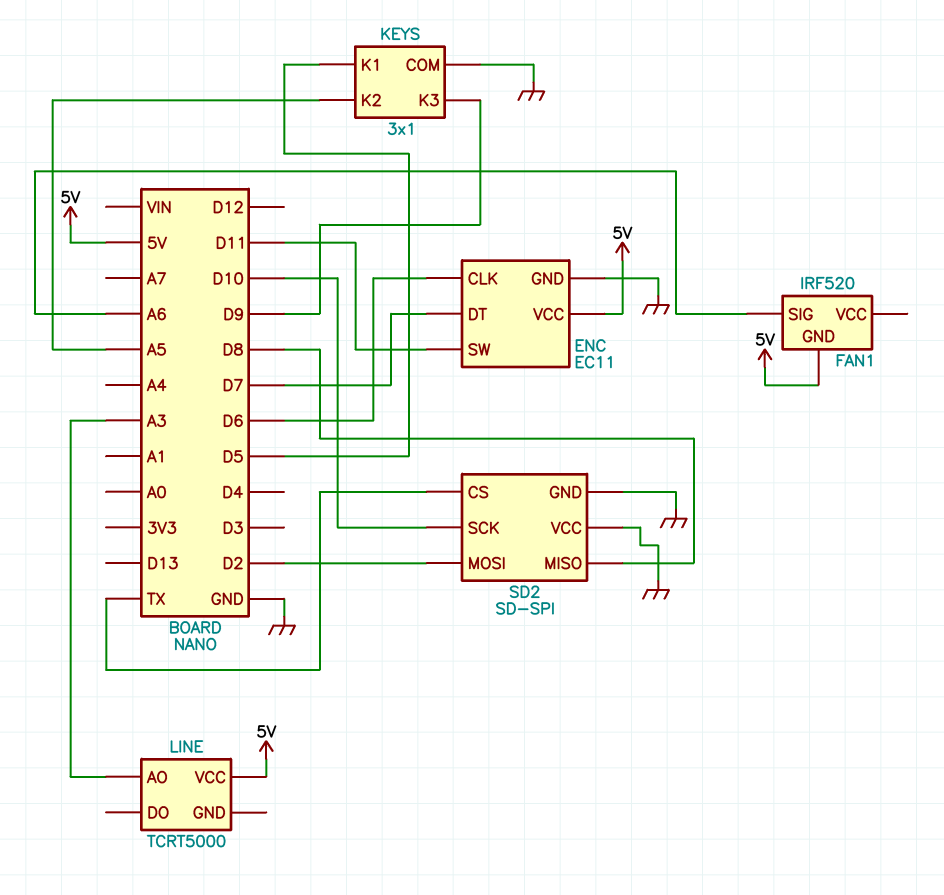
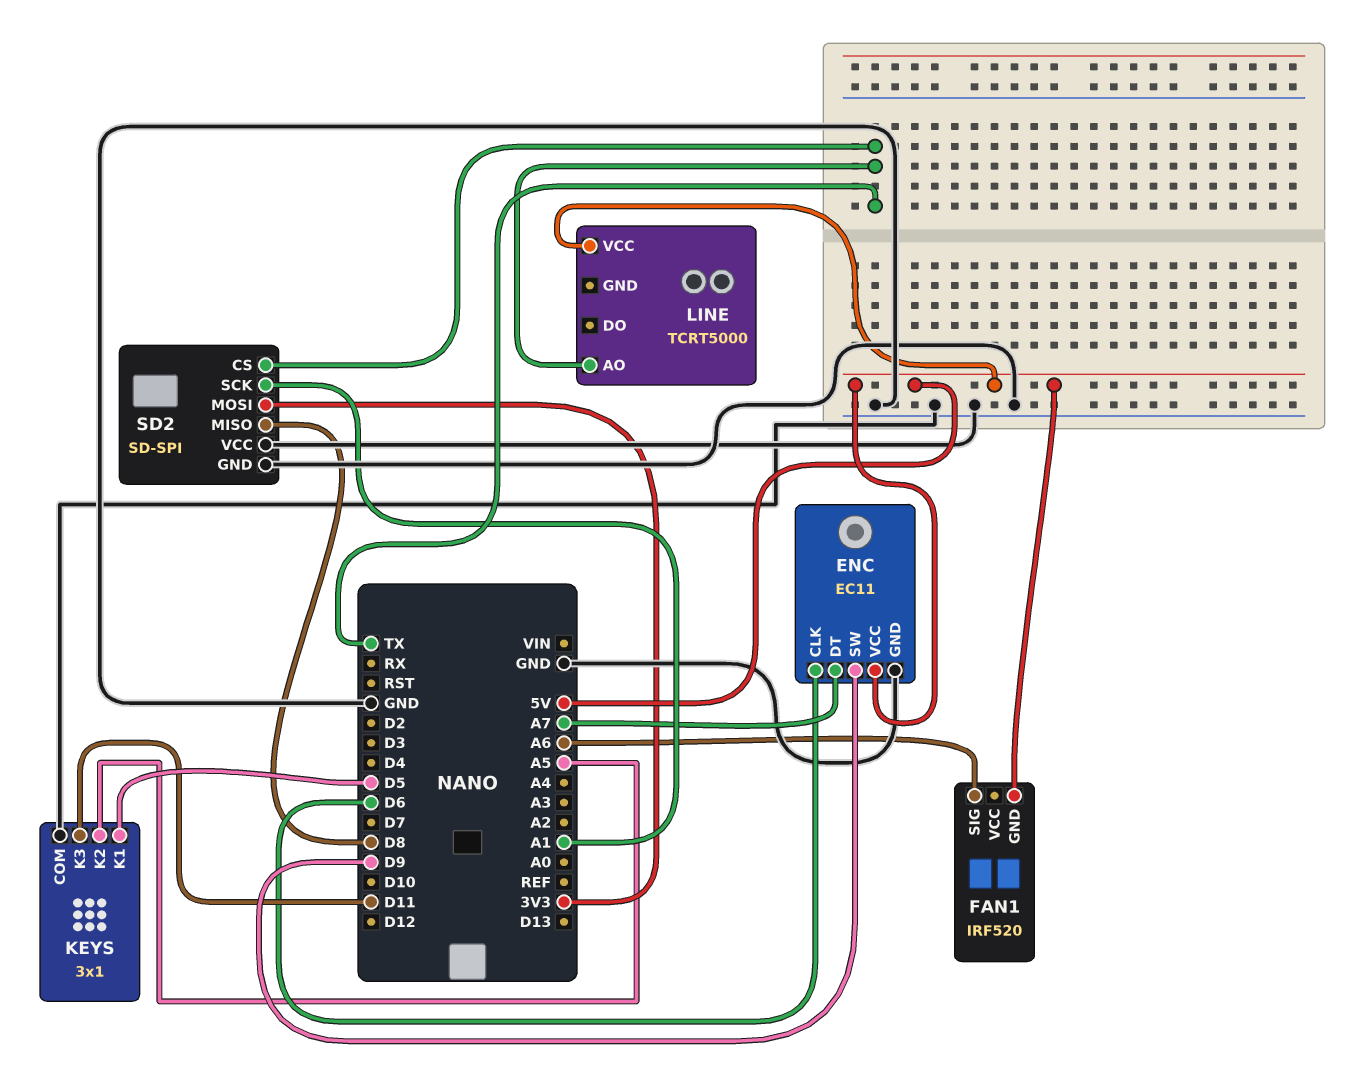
ENC pin DT: D7 -> A7
ENC pin SW: D11 -> D9
KEYS pin K3: D9 -> D11
LINE pin AO: A3 -> TX
SD2 pin MOSI: D2 -> 3V3
SD2 pin SCK: D10 -> A1

